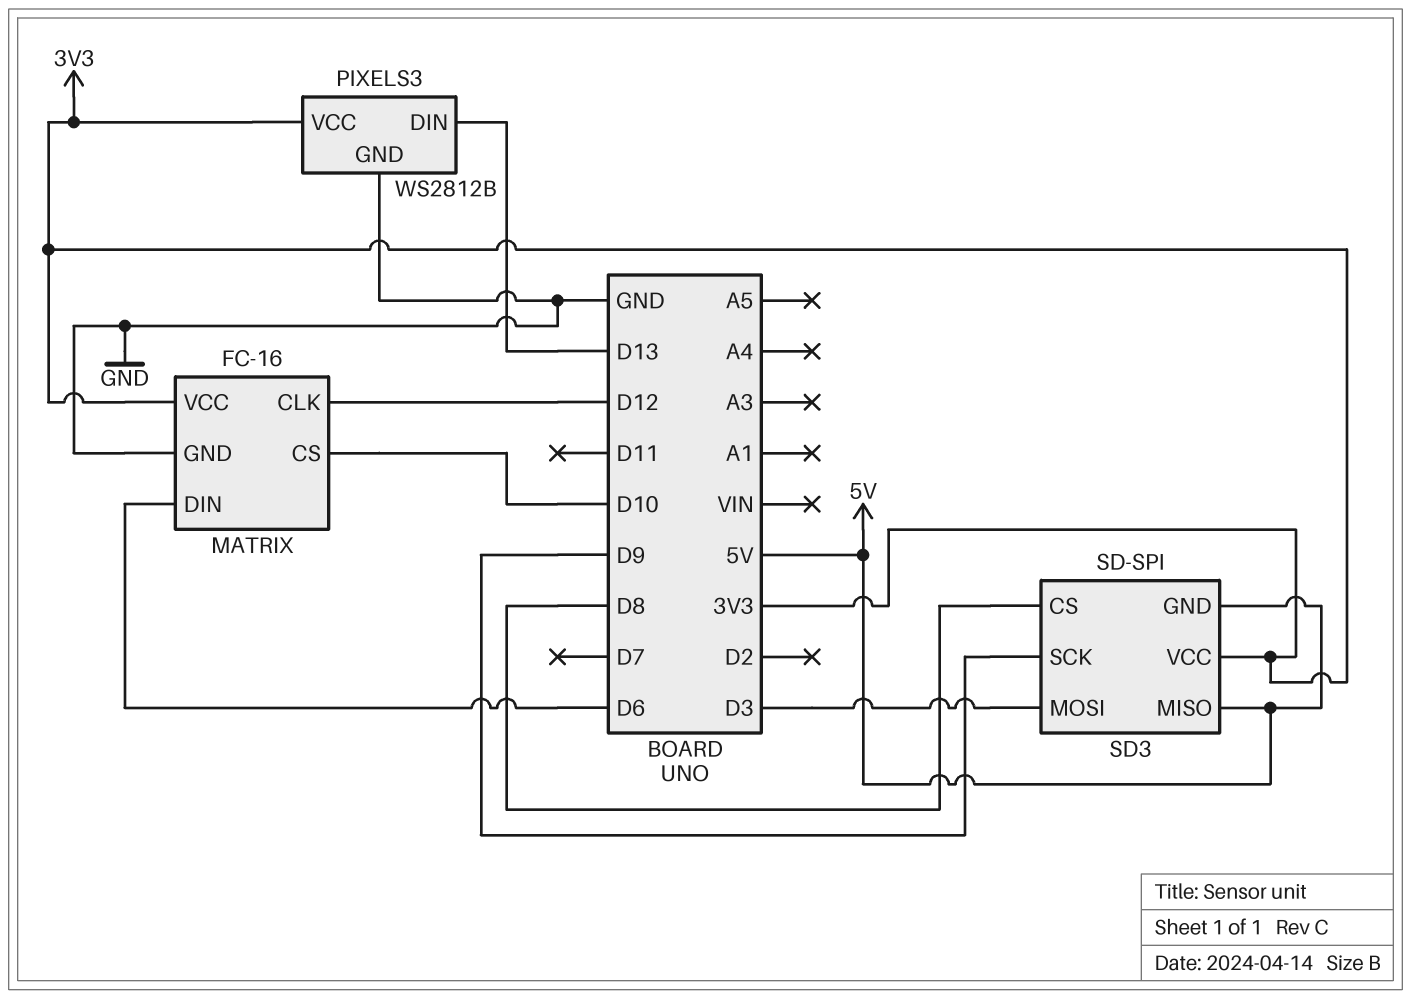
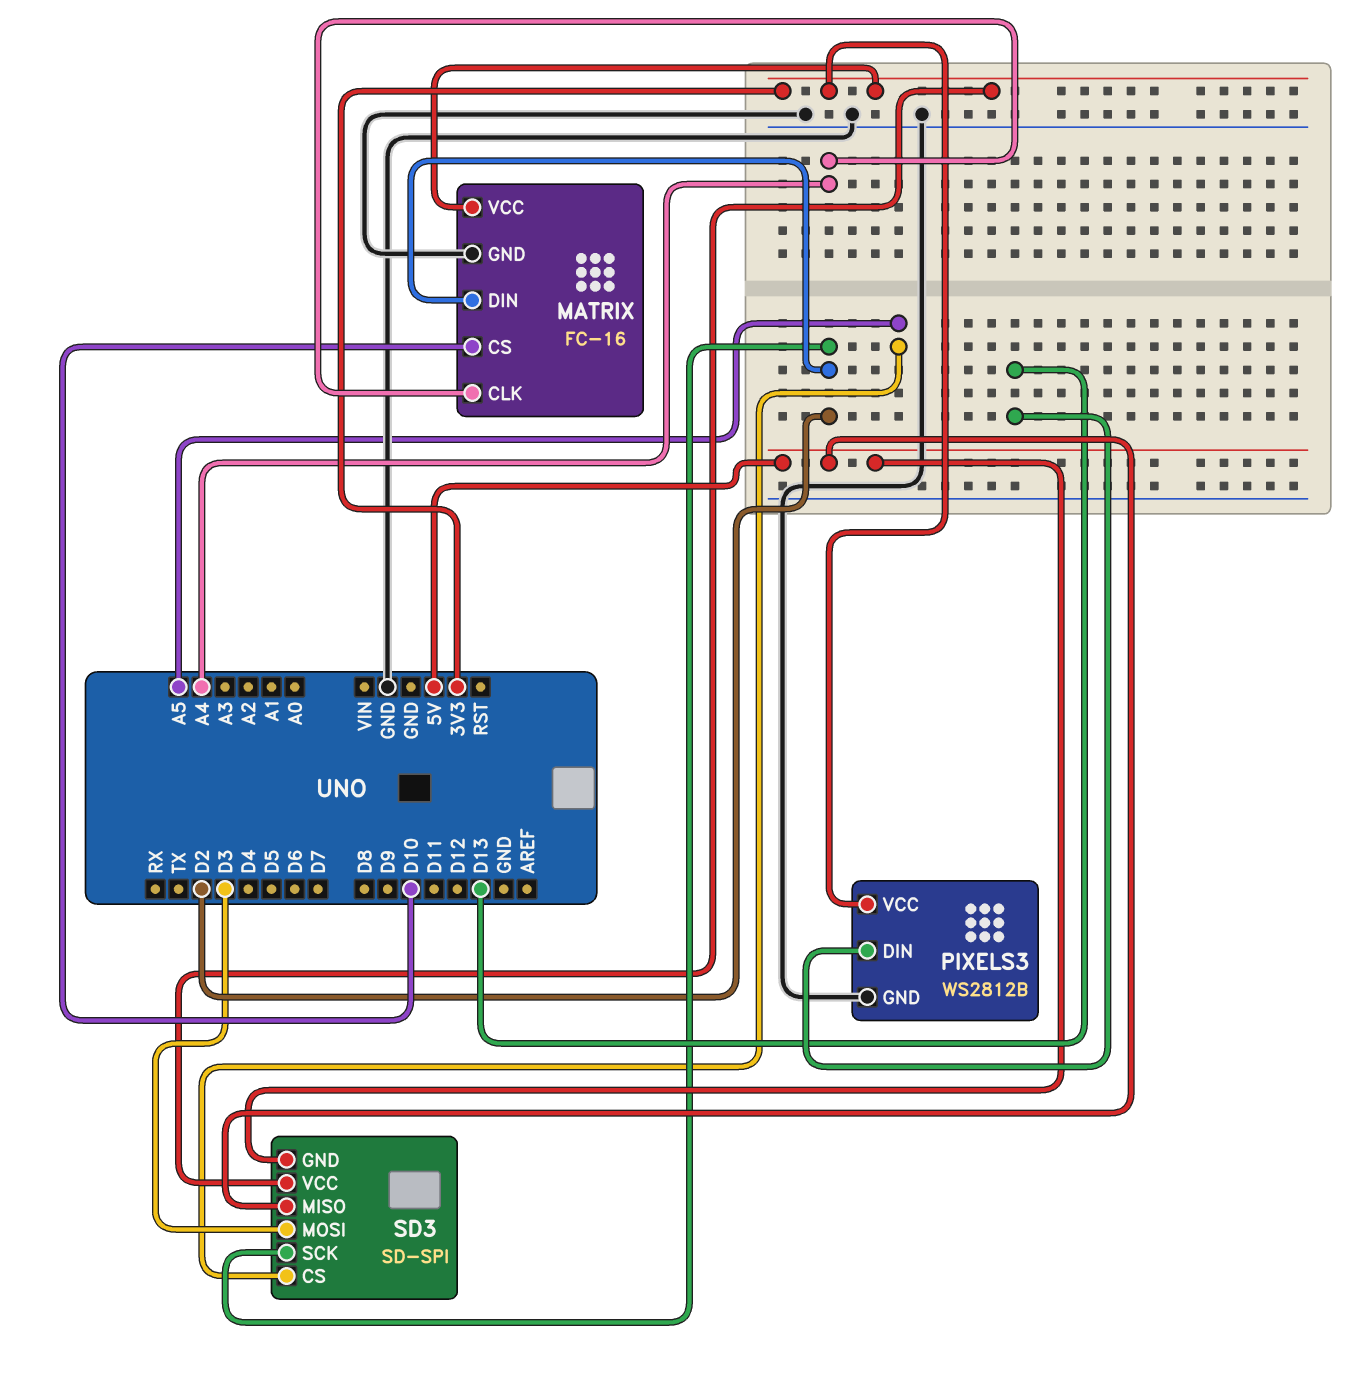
MATRIX pin CLK: D12 -> A4
MATRIX pin DIN: D6 -> D2
SD3 pin CS: D8 -> A5
SD3 pin SCK: D9 -> D2

